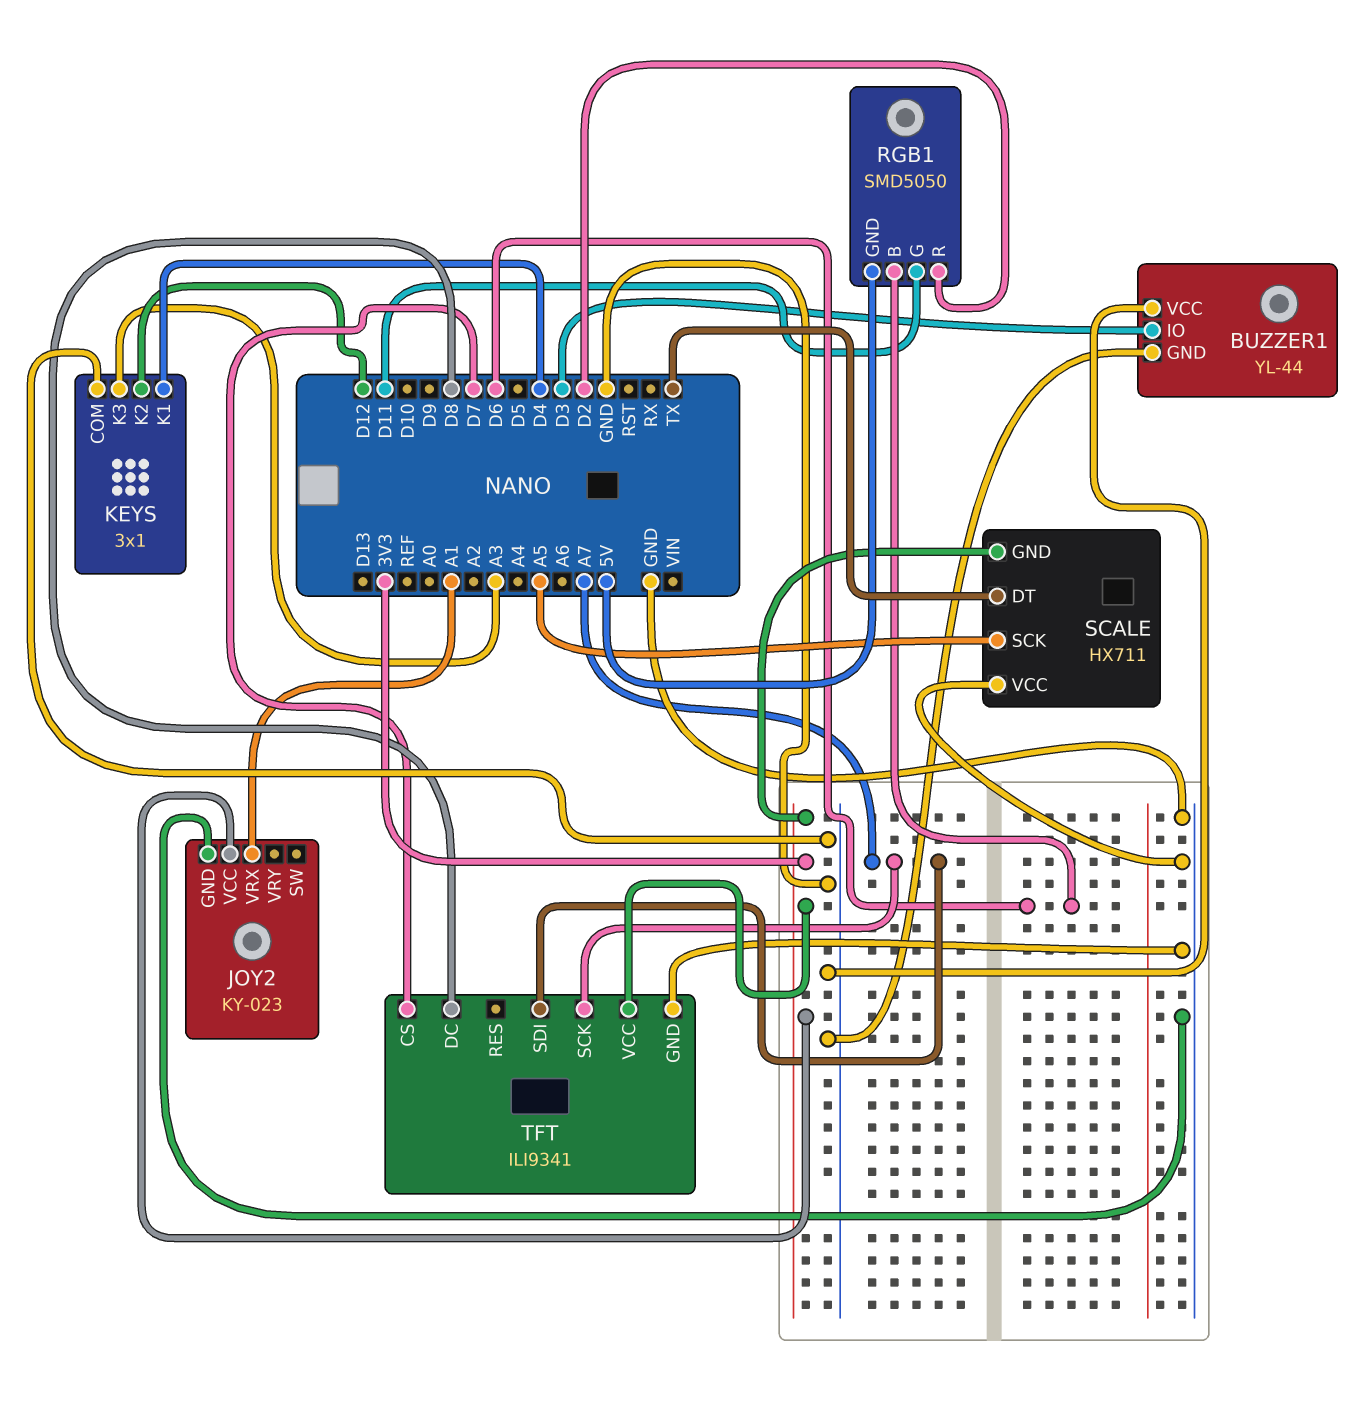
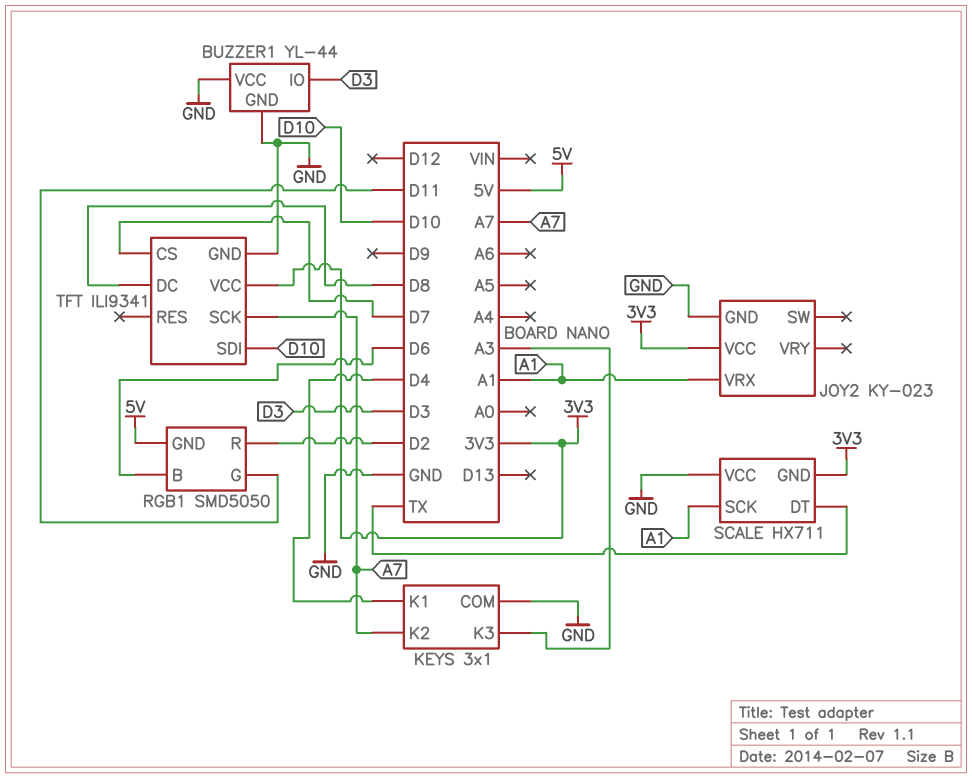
KEYS pin K2: D12 -> A7
SCALE pin SCK: A5 -> A1
TFT pin SDI: A7 -> D10

